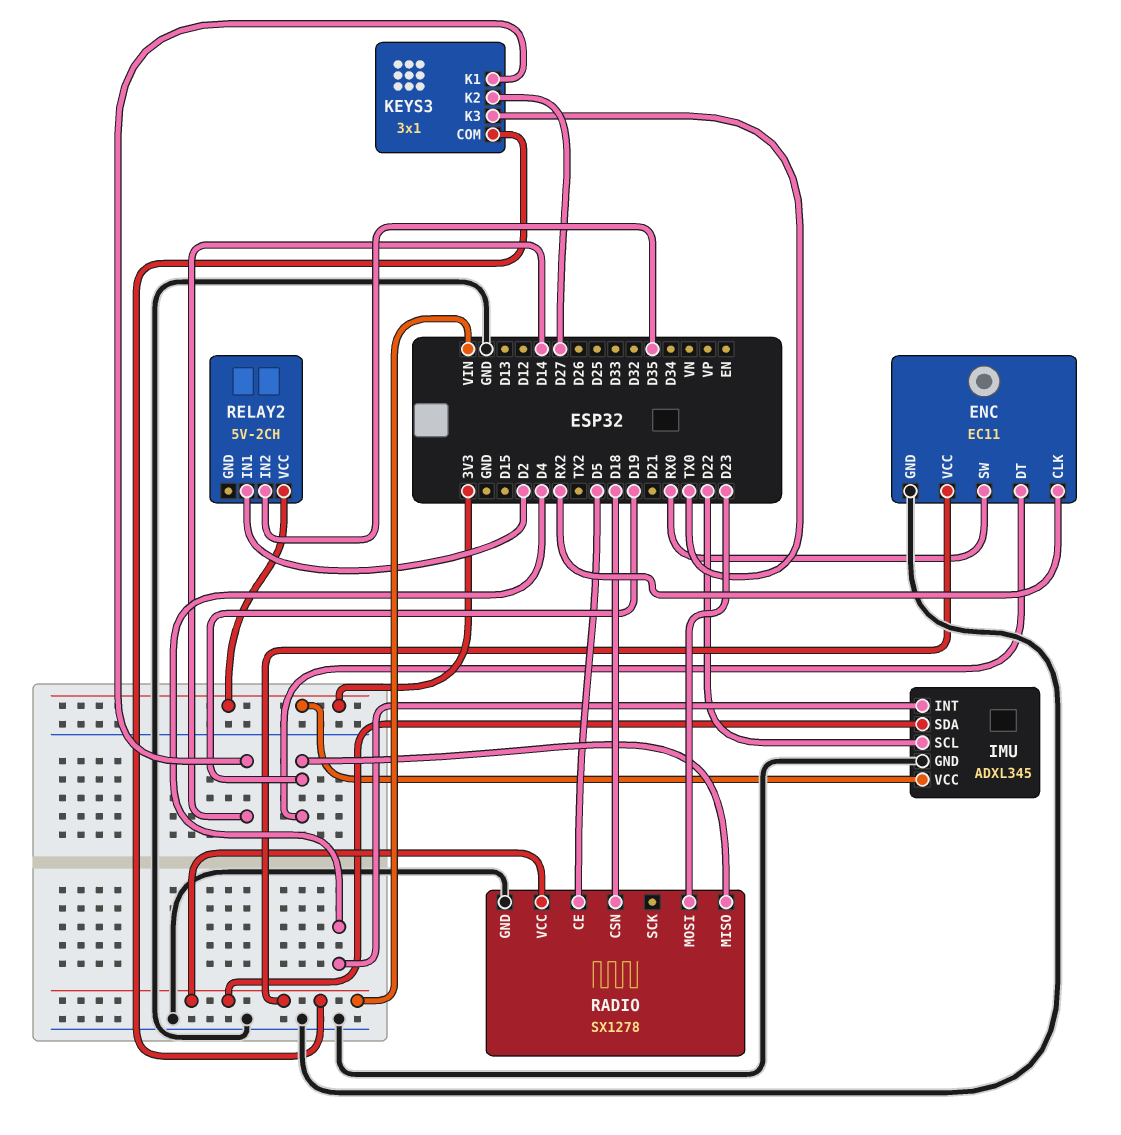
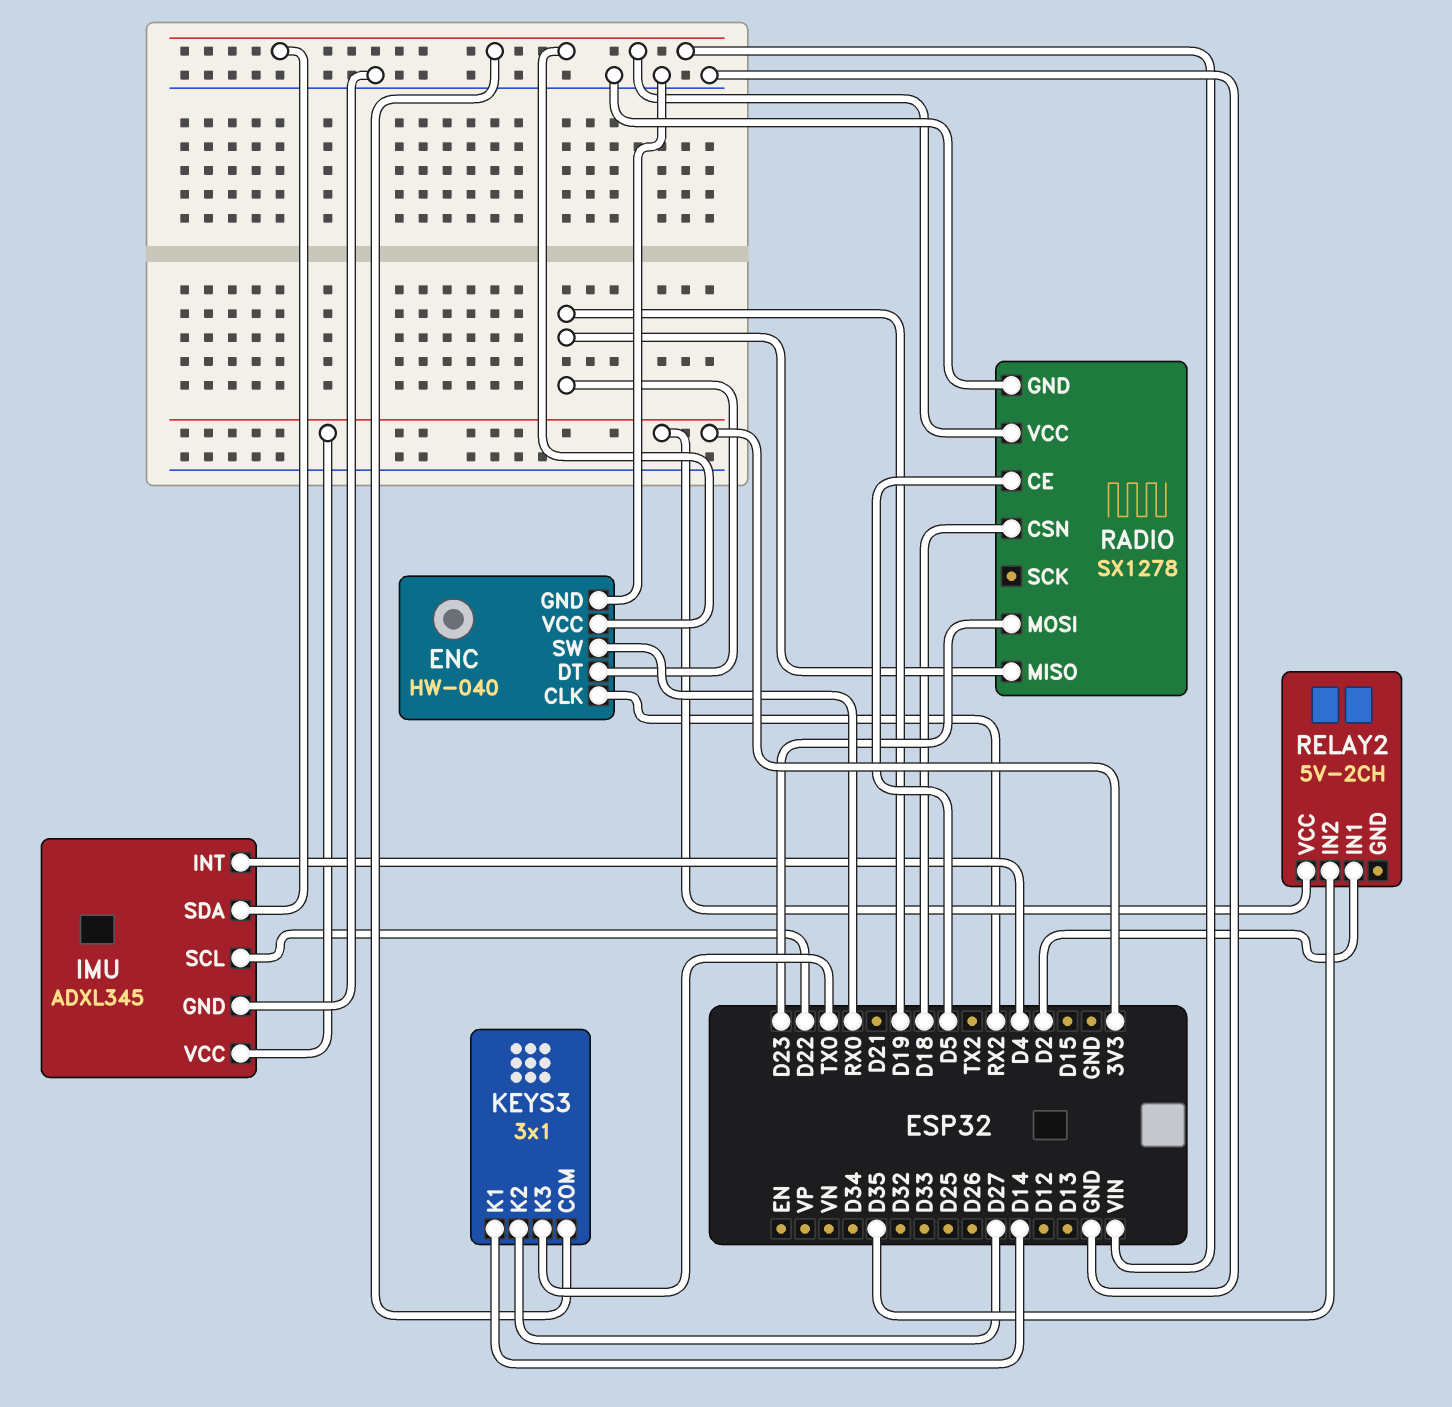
ENC: EC11 -> HW-040

